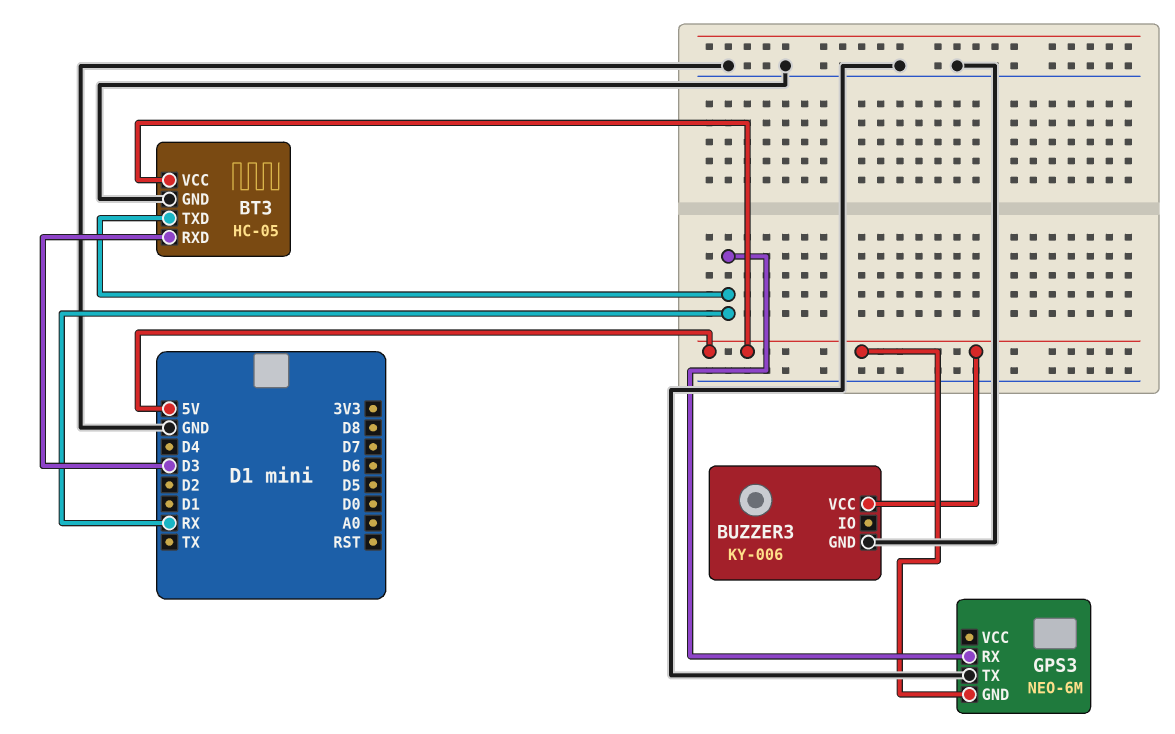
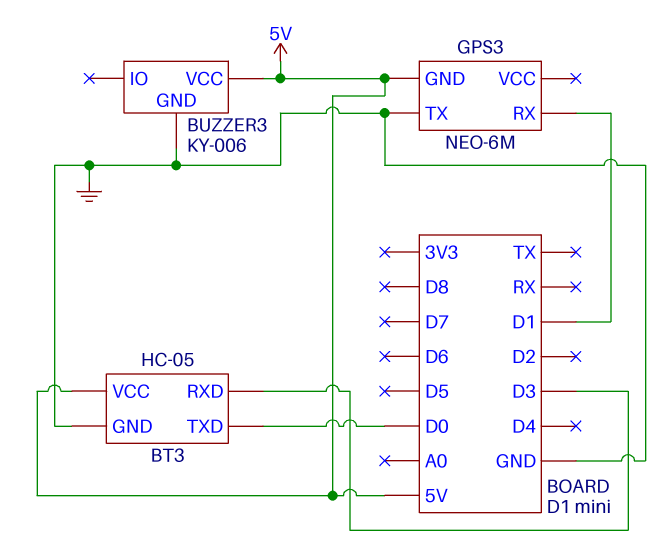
BT3 pin TXD: RX -> D0
GPS3 pin RX: RX -> D1

